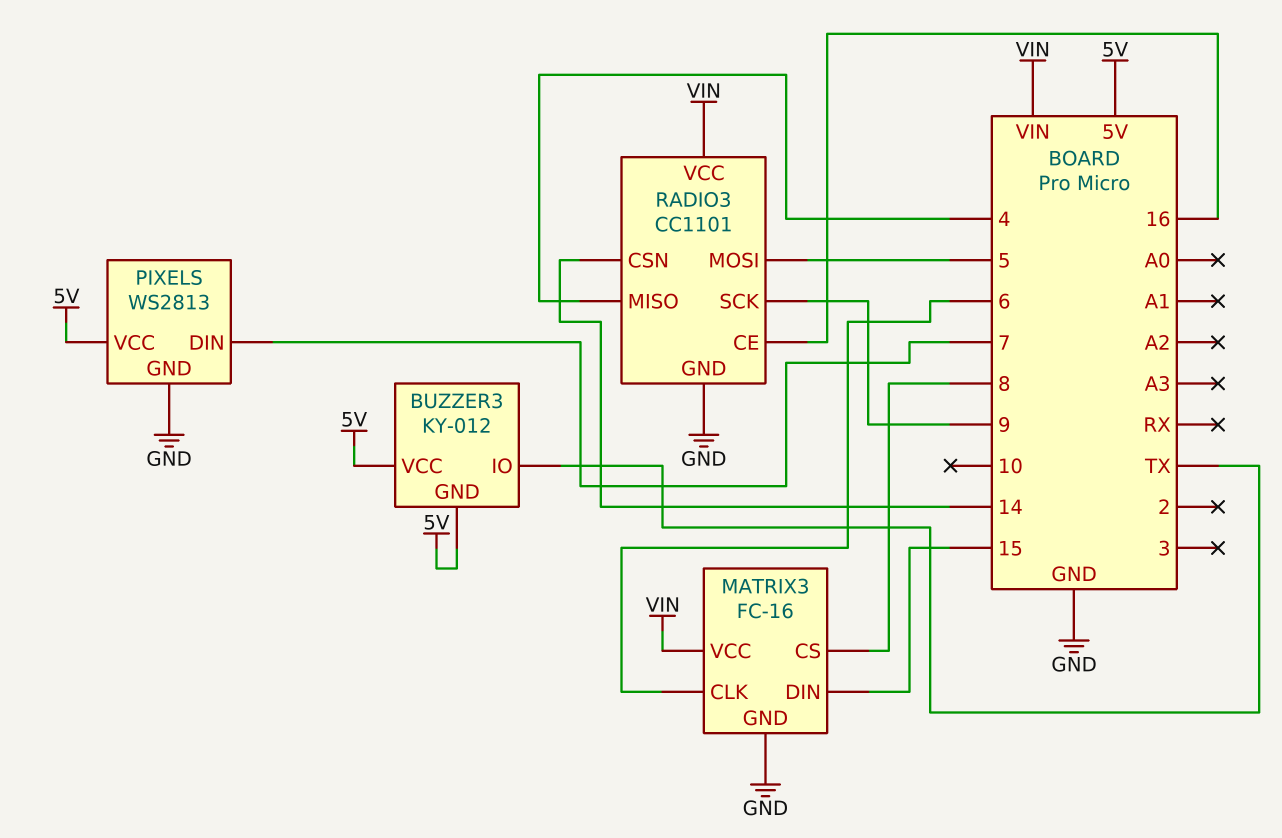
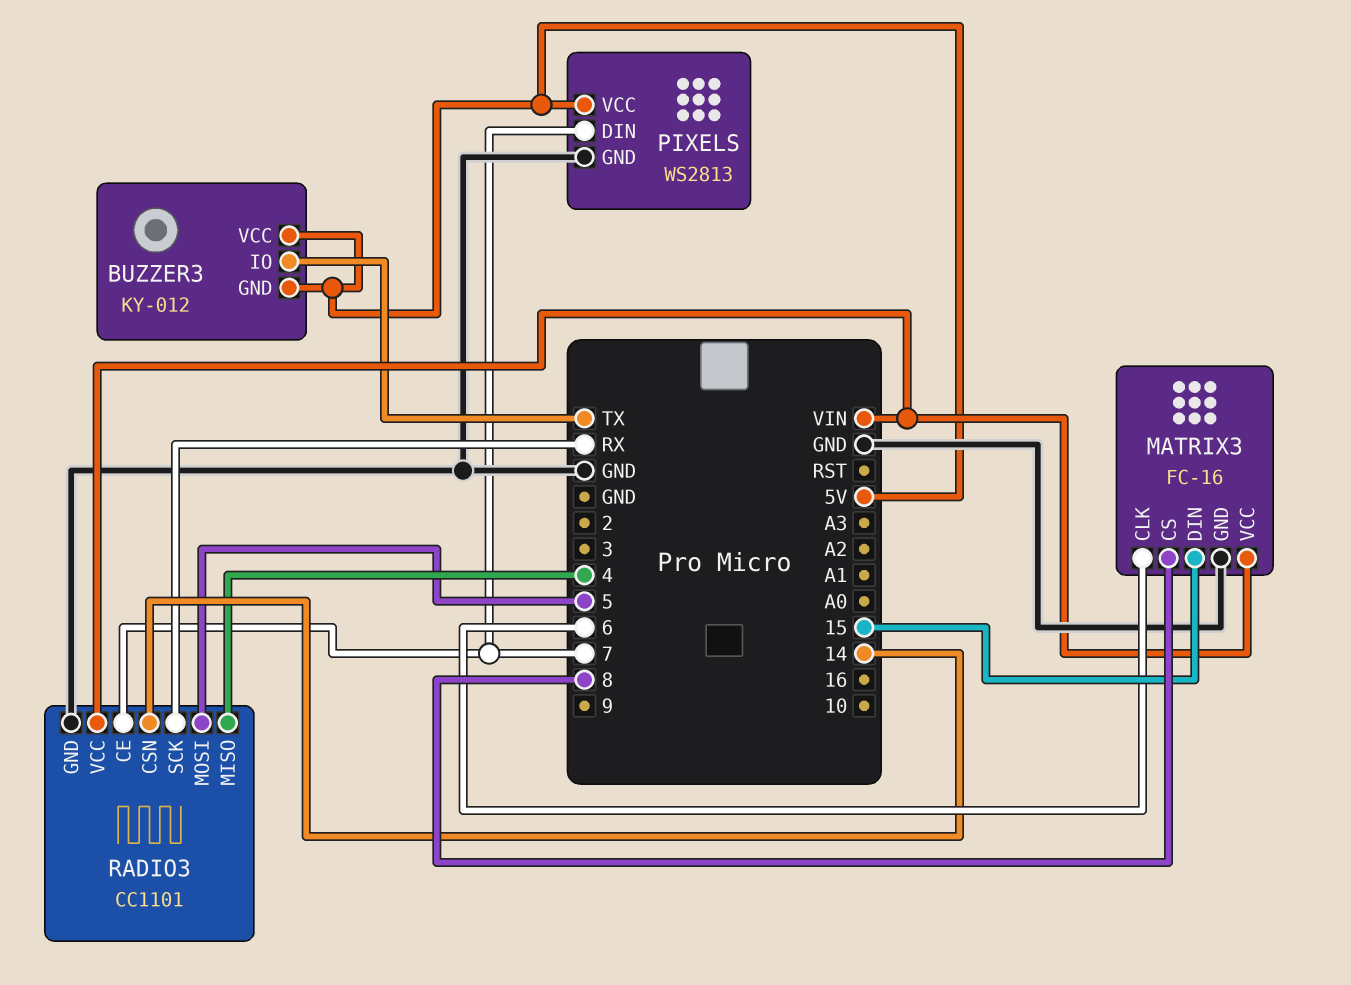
RADIO3 pin CE: 16 -> 7
RADIO3 pin SCK: 9 -> RX

